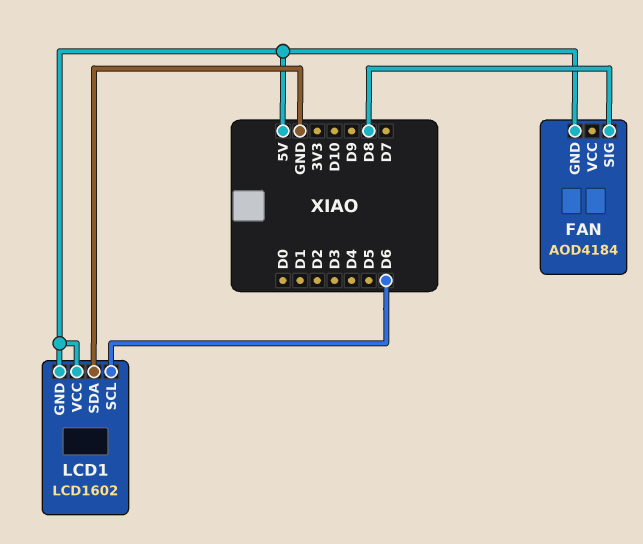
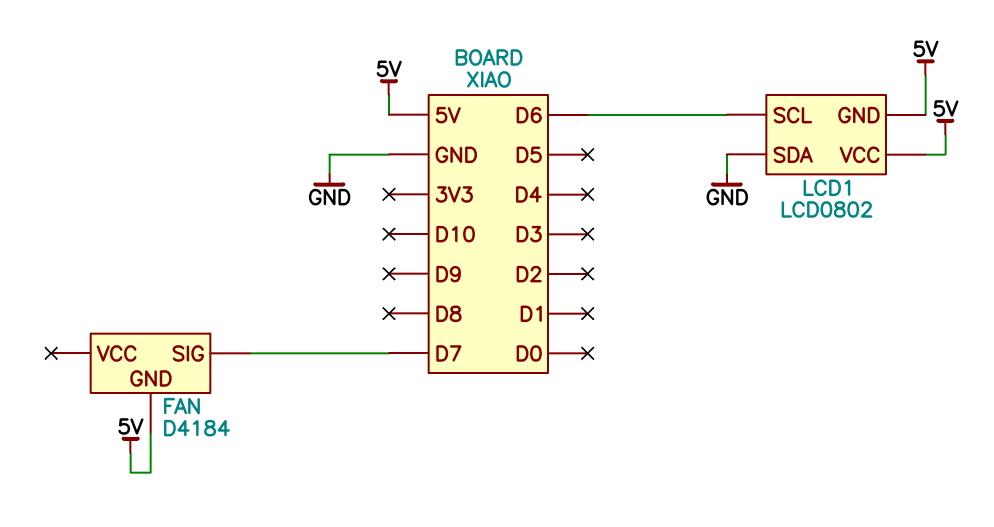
FAN: AOD4184 -> D4184
FAN pin SIG: D8 -> D7
LCD1: LCD1602 -> LCD0802

